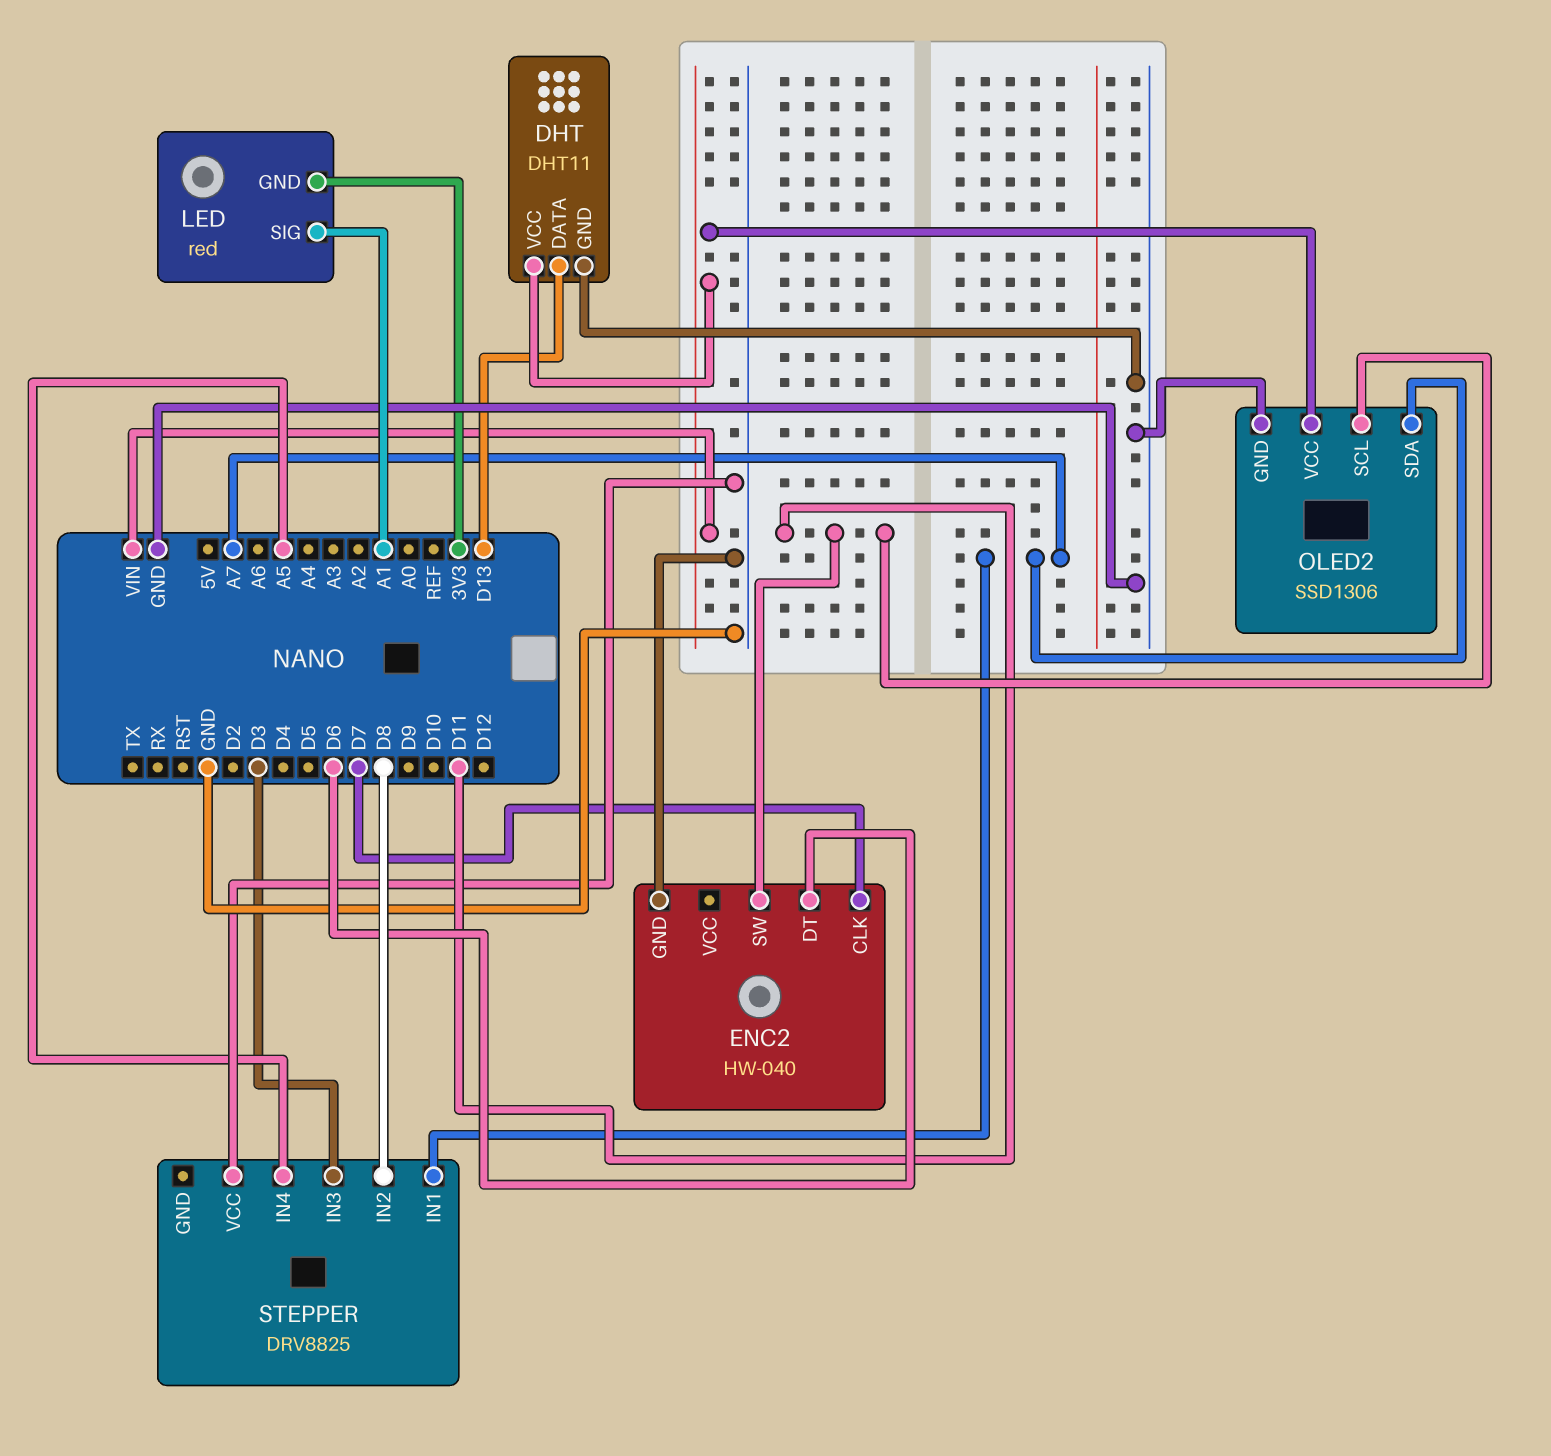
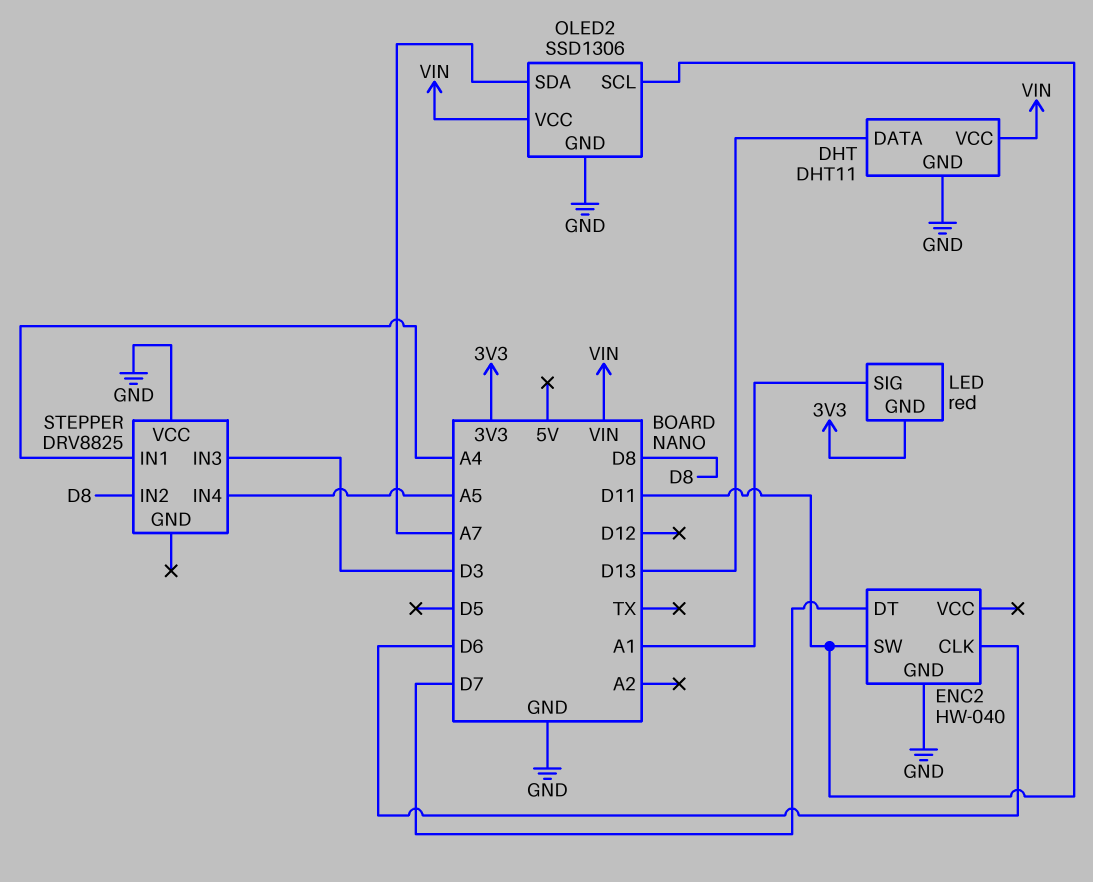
ENC2 pin CLK: D7 -> D6
ENC2 pin DT: D6 -> D7
STEPPER pin IN1: A7 -> A4

